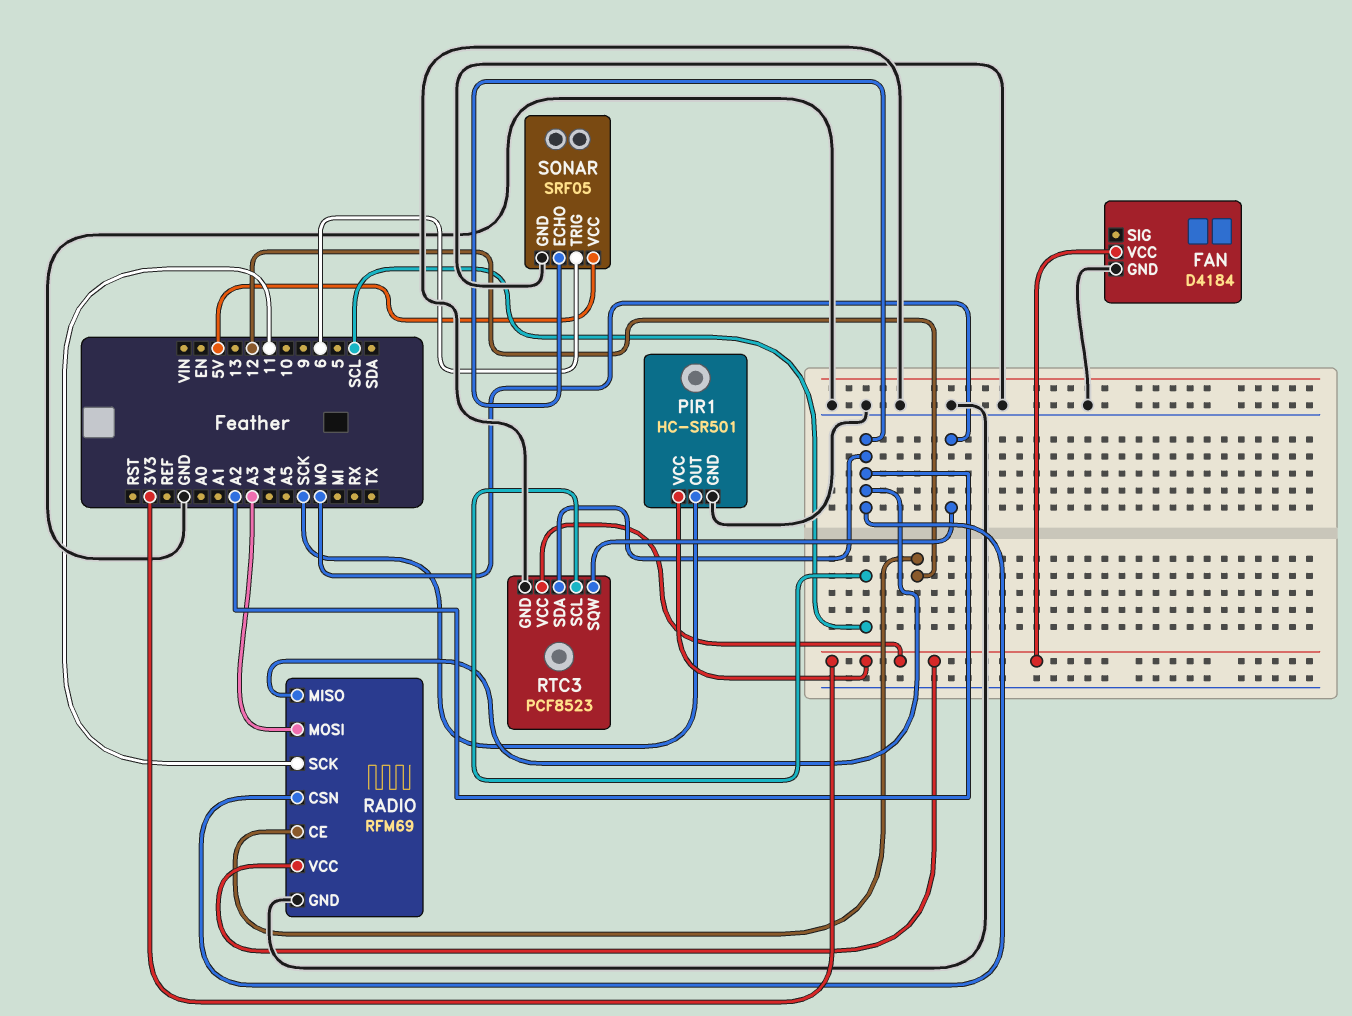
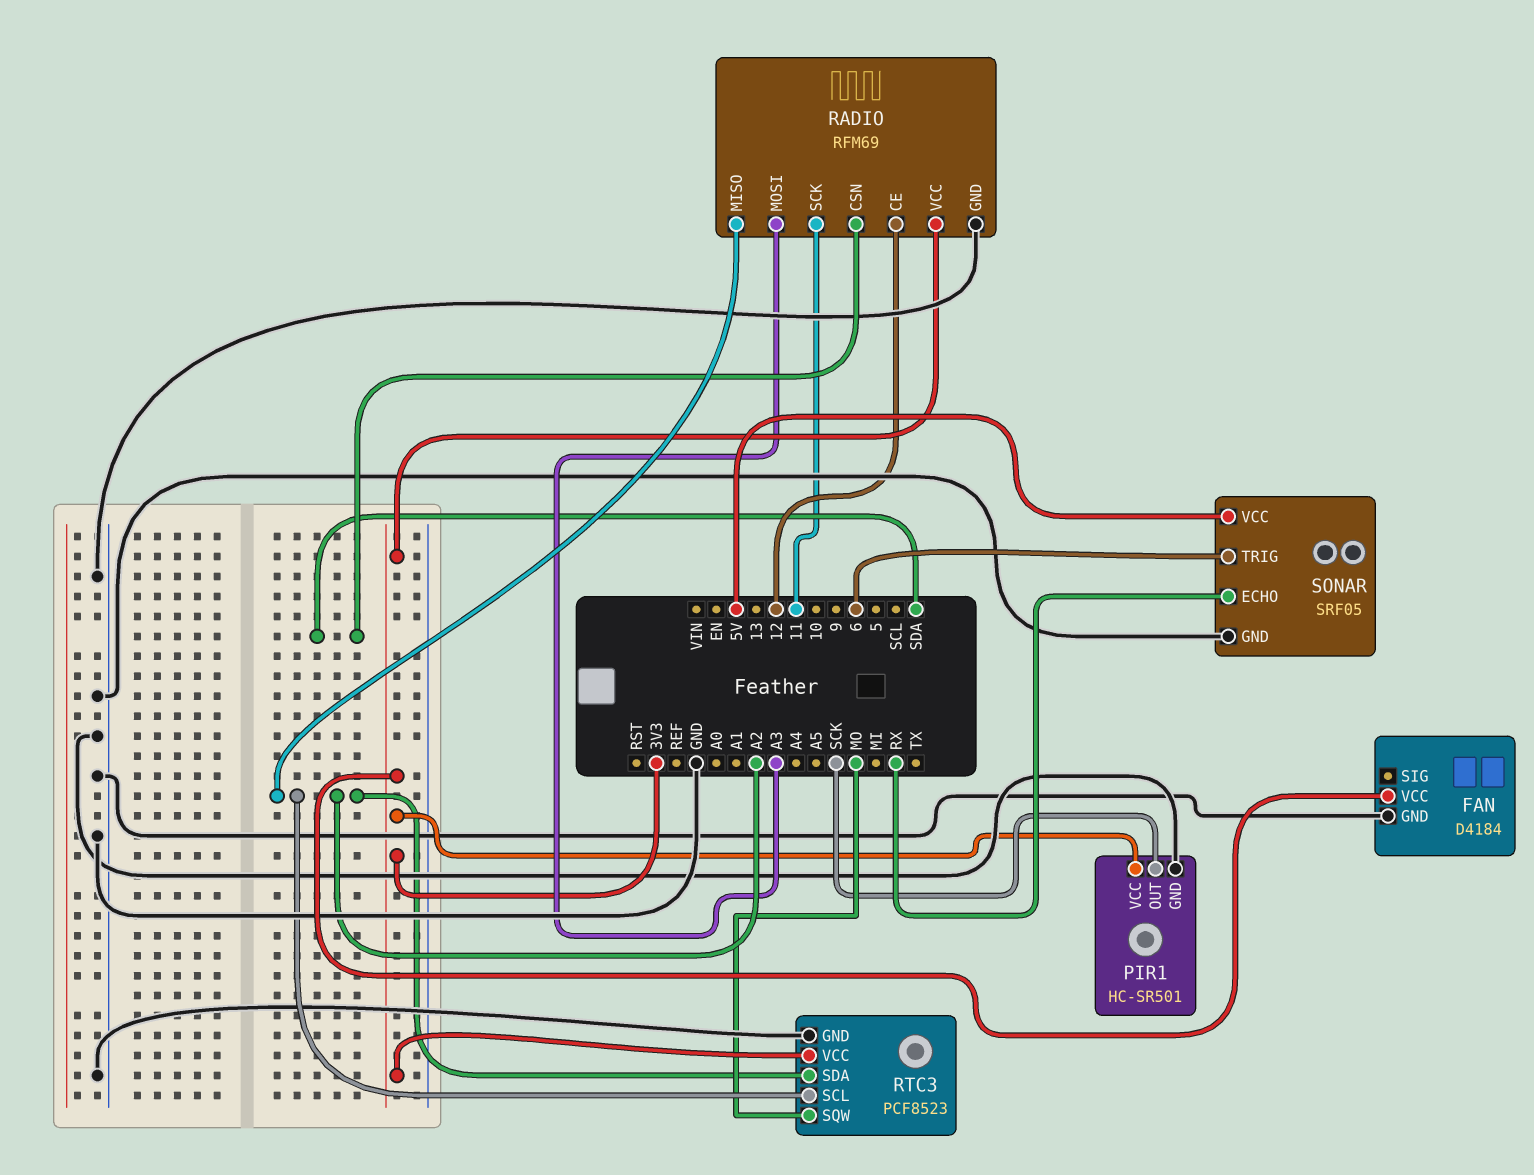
RADIO pin CSN: A2 -> SDA
RTC3 pin SCL: SCL -> A2
SONAR pin ECHO: A2 -> RX

